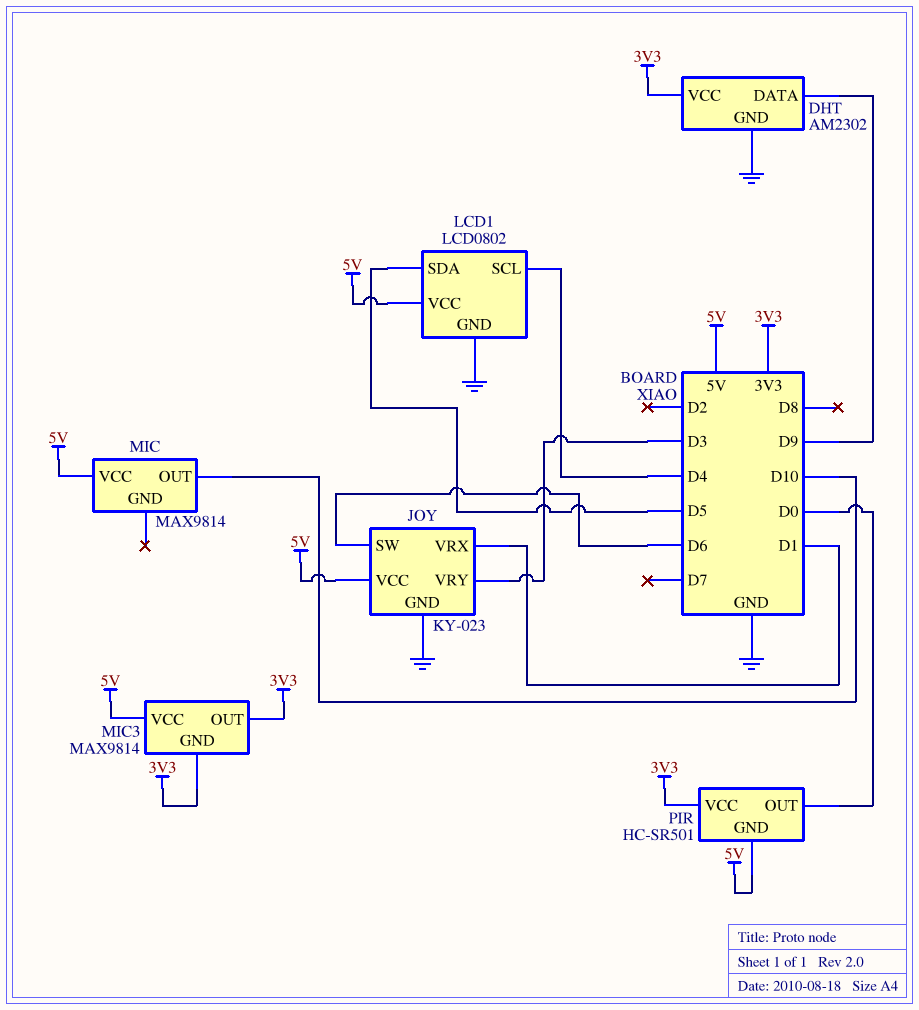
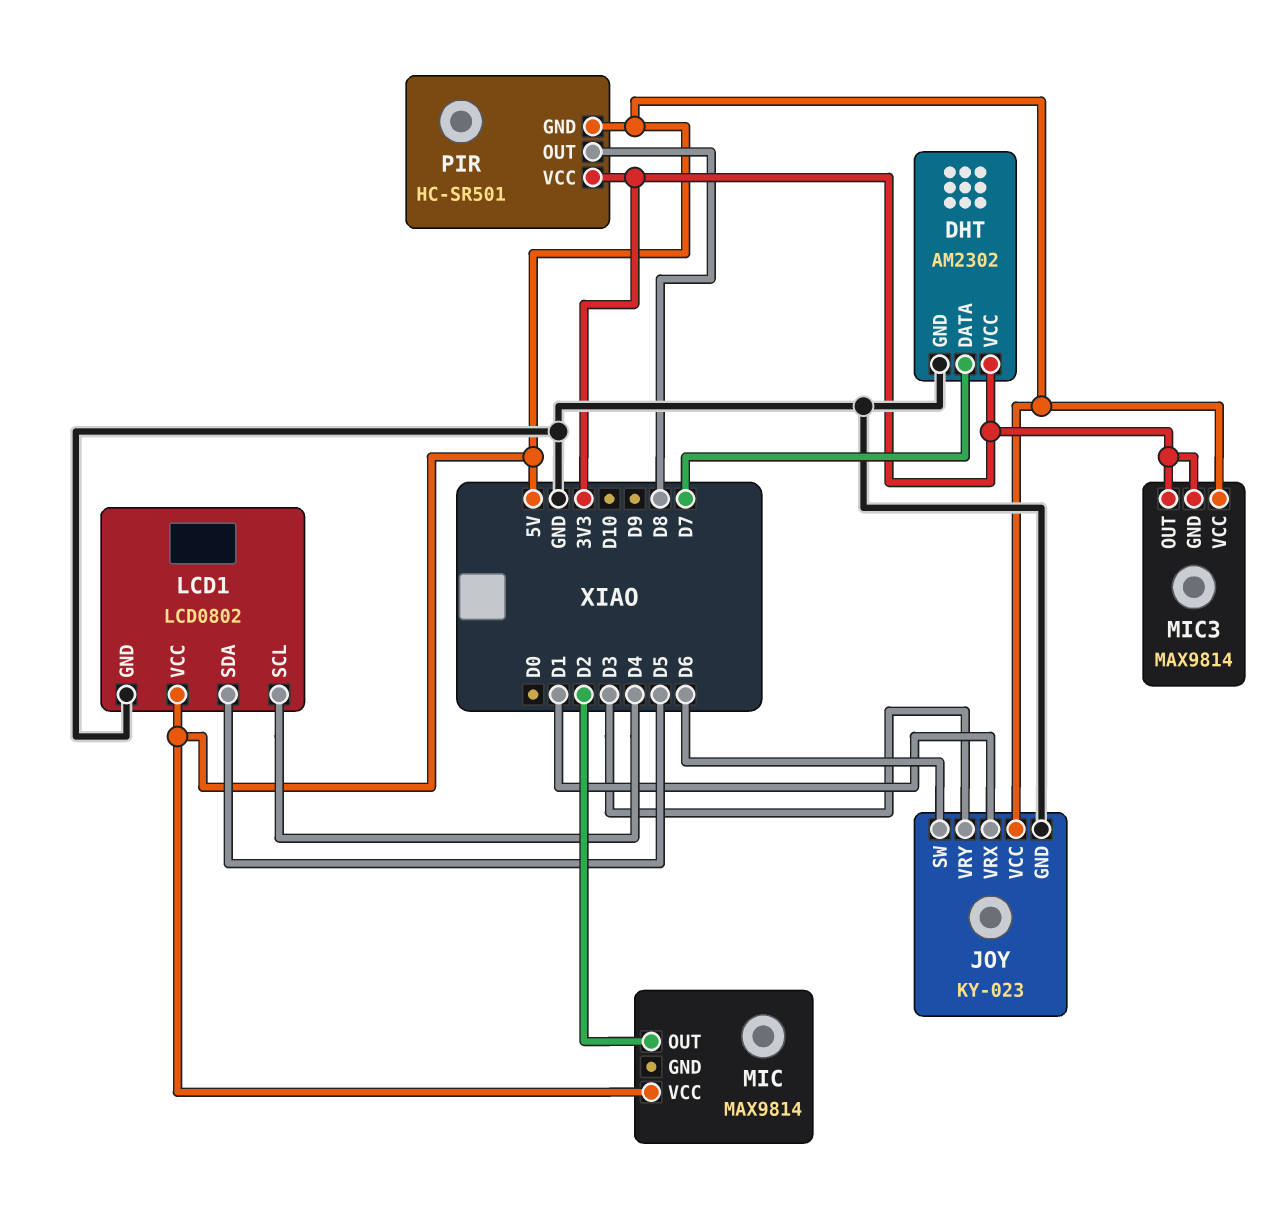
DHT pin DATA: D9 -> D7
MIC pin OUT: D10 -> D2
PIR pin OUT: D0 -> D8

